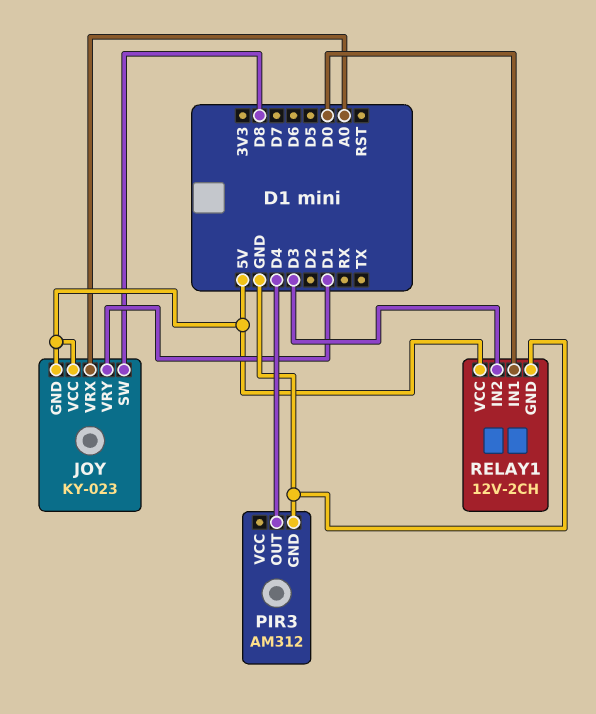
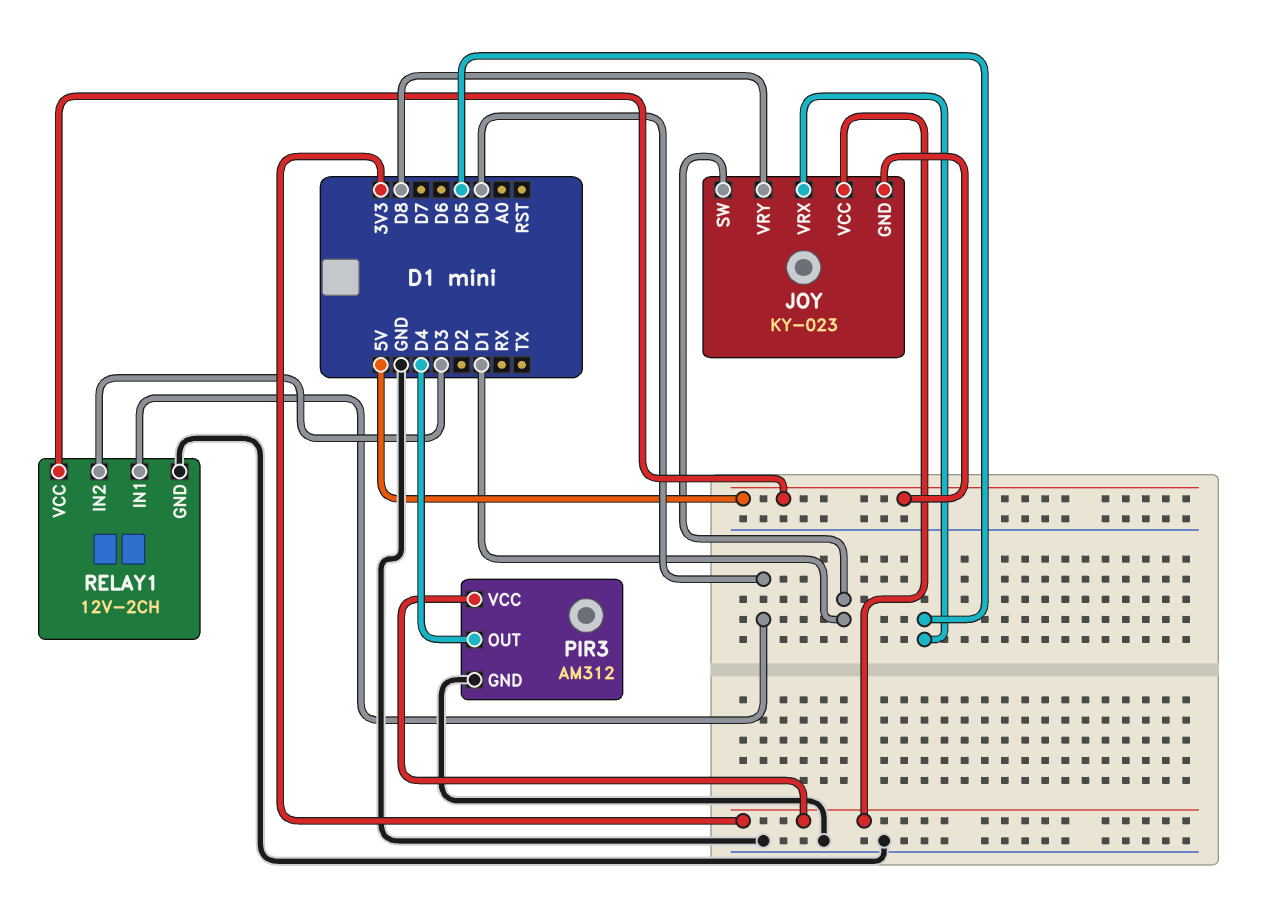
JOY pin SW: D8 -> D1
JOY pin VCC: 5V -> 3V3
JOY pin VRX: A0 -> D5
JOY pin VRY: D1 -> D8
PIR3 pin VCC: none -> 3V3

